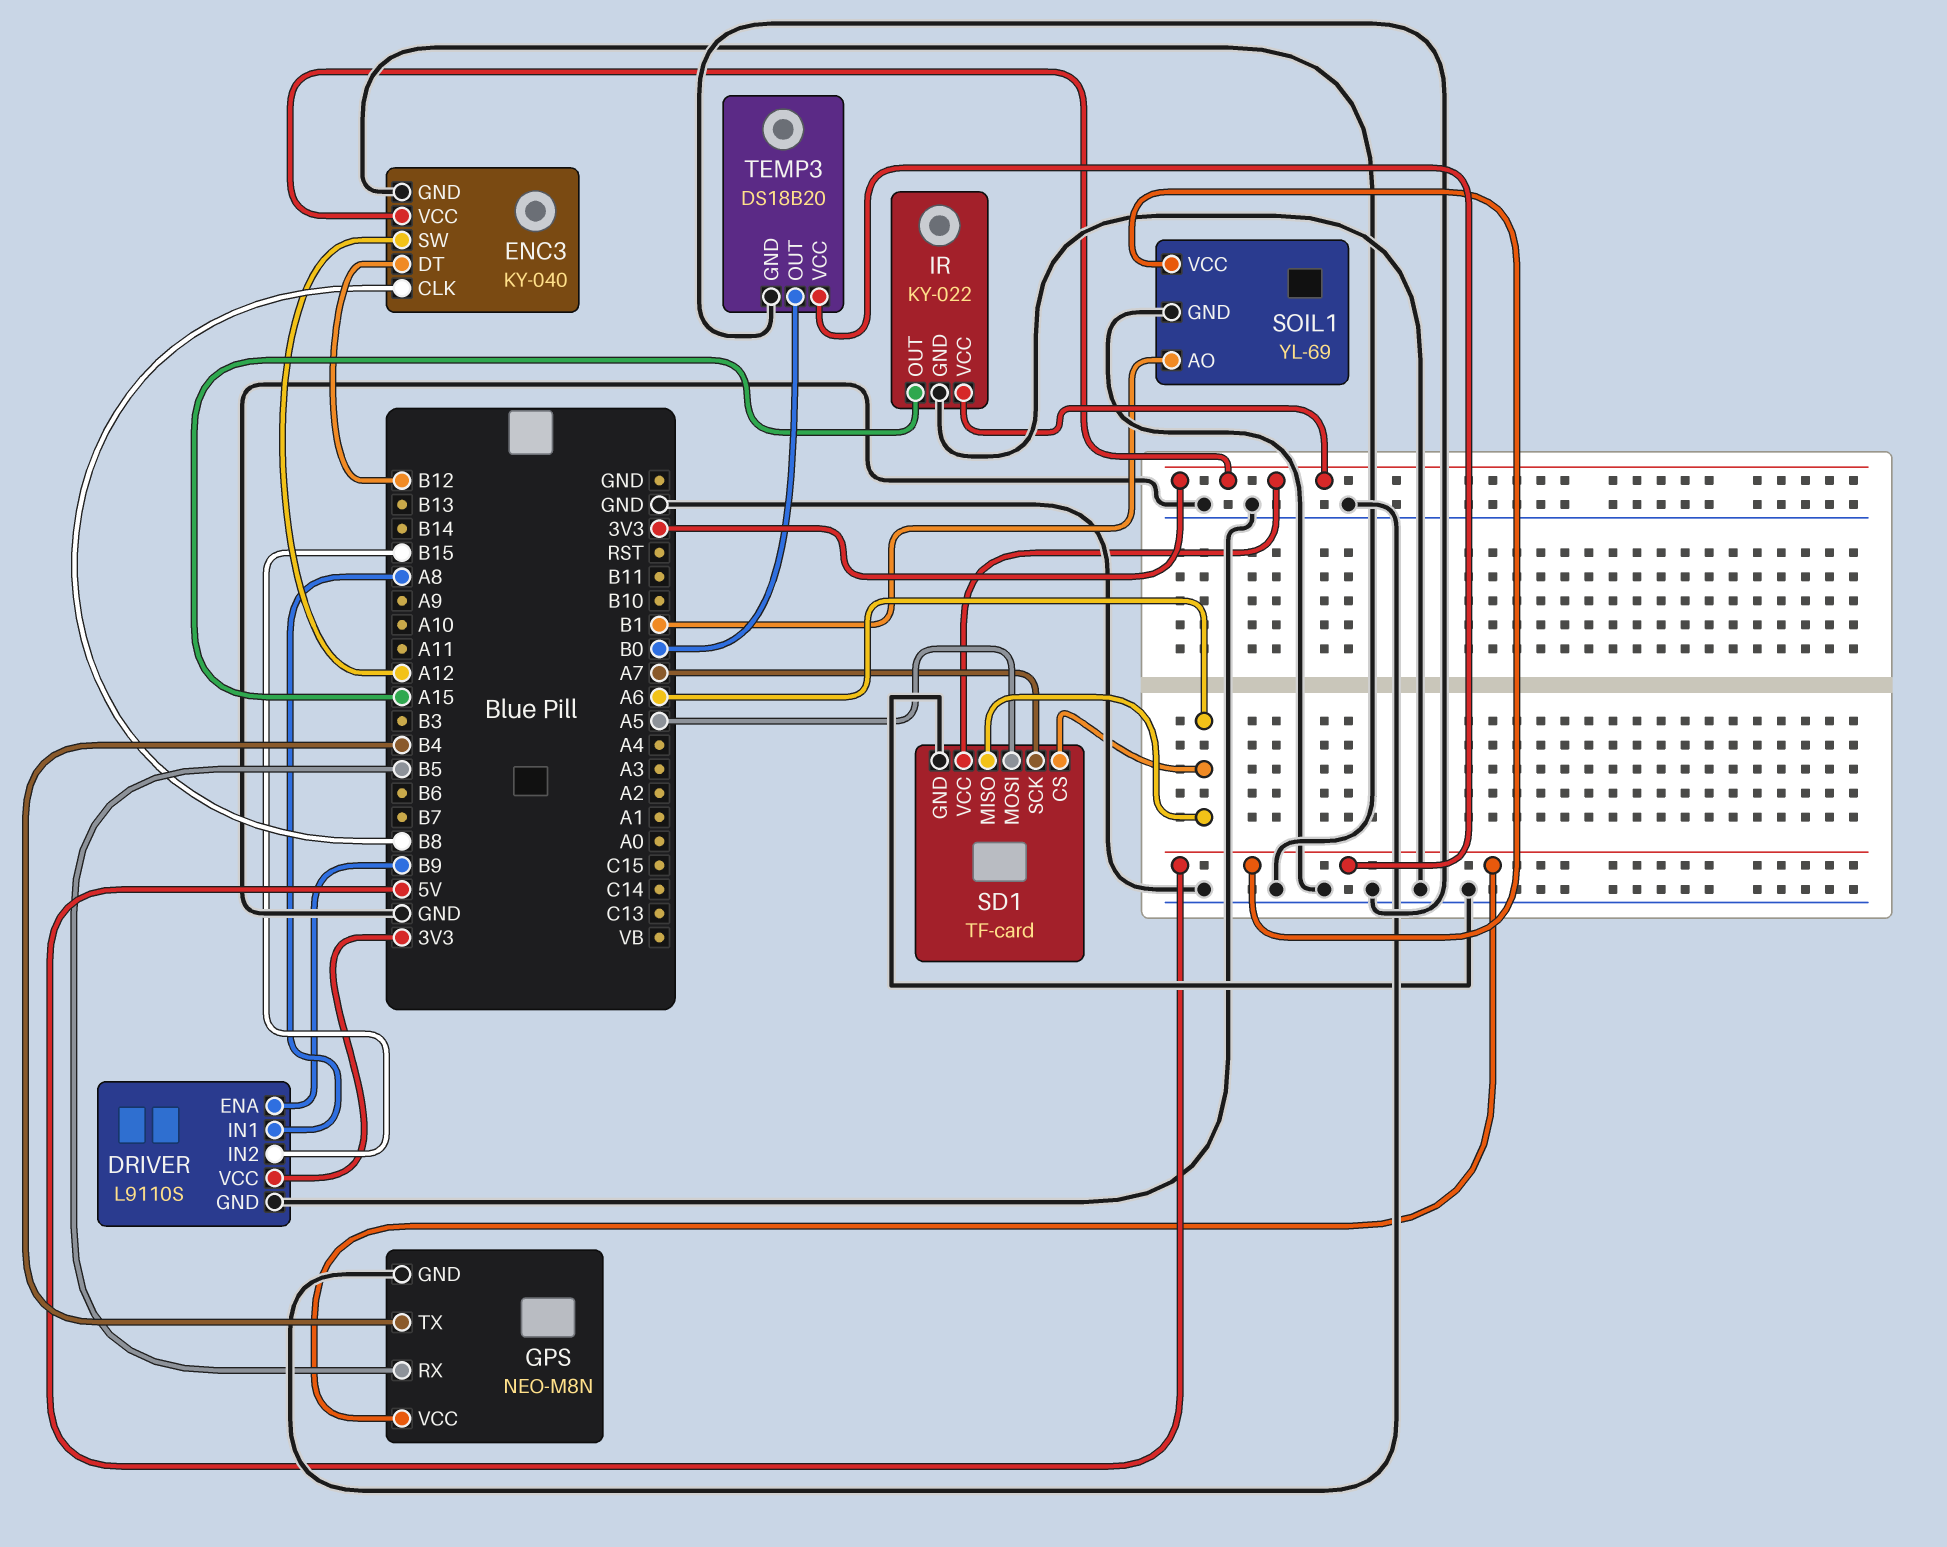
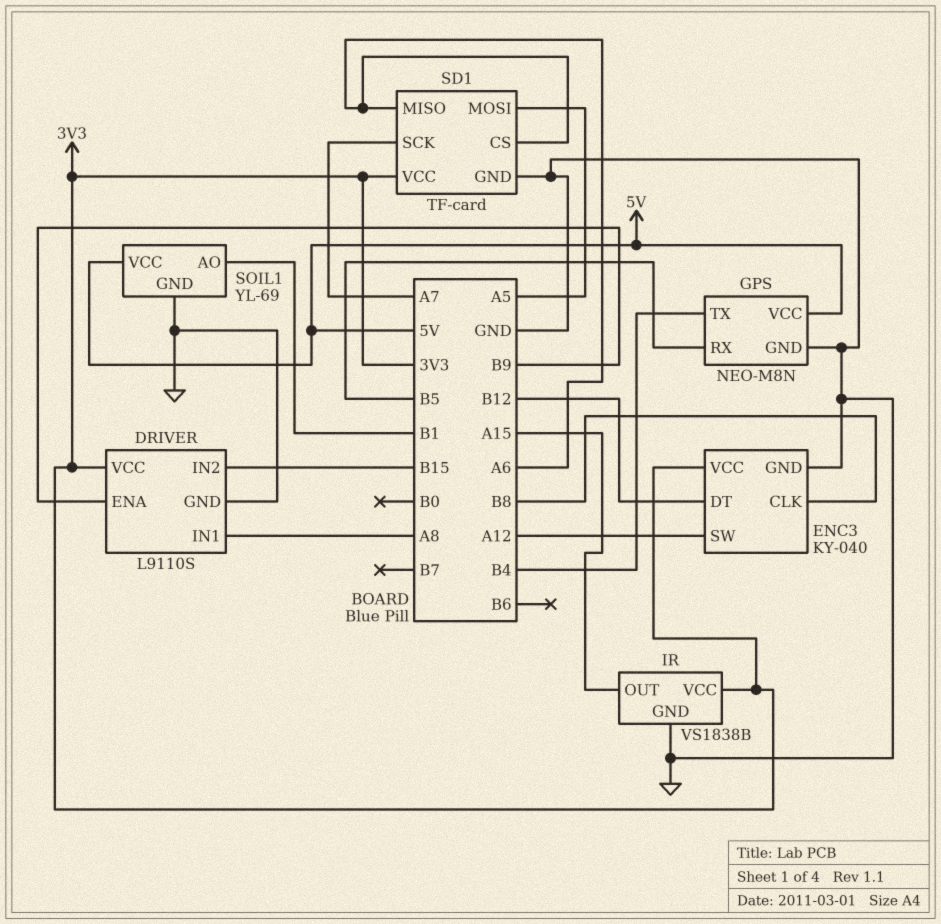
IR: KY-022 -> VS1838B
TEMP3: DS18B20 -> none
TEMP3 pin GND: GND -> none
TEMP3 pin OUT: B0 -> none
TEMP3 pin VCC: 5V -> none

